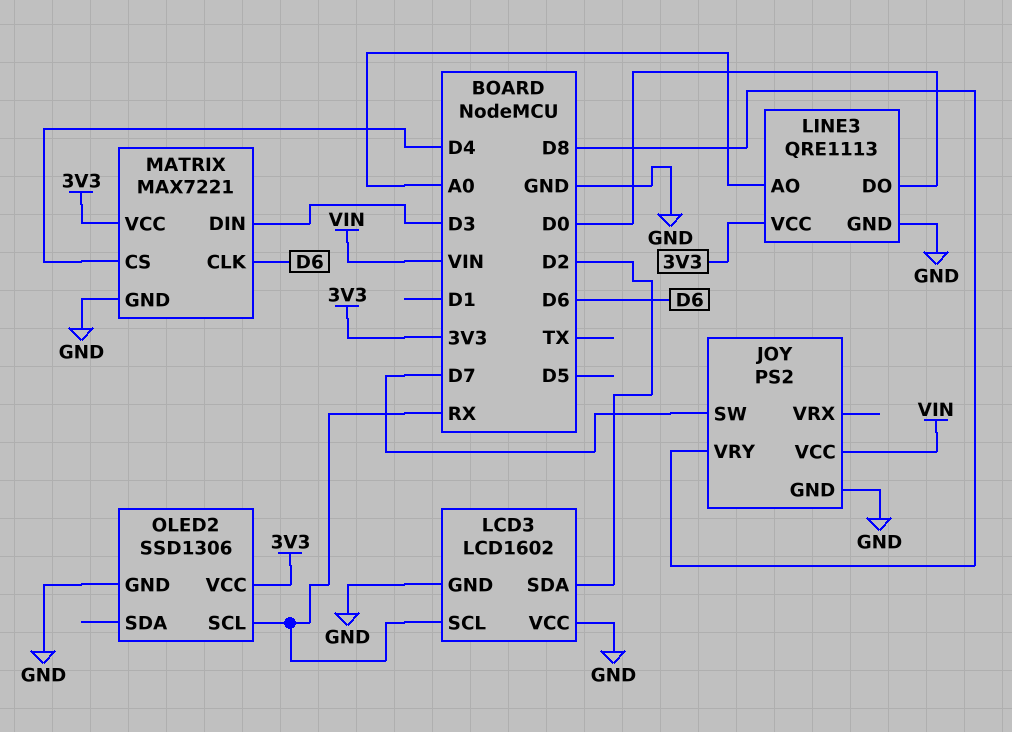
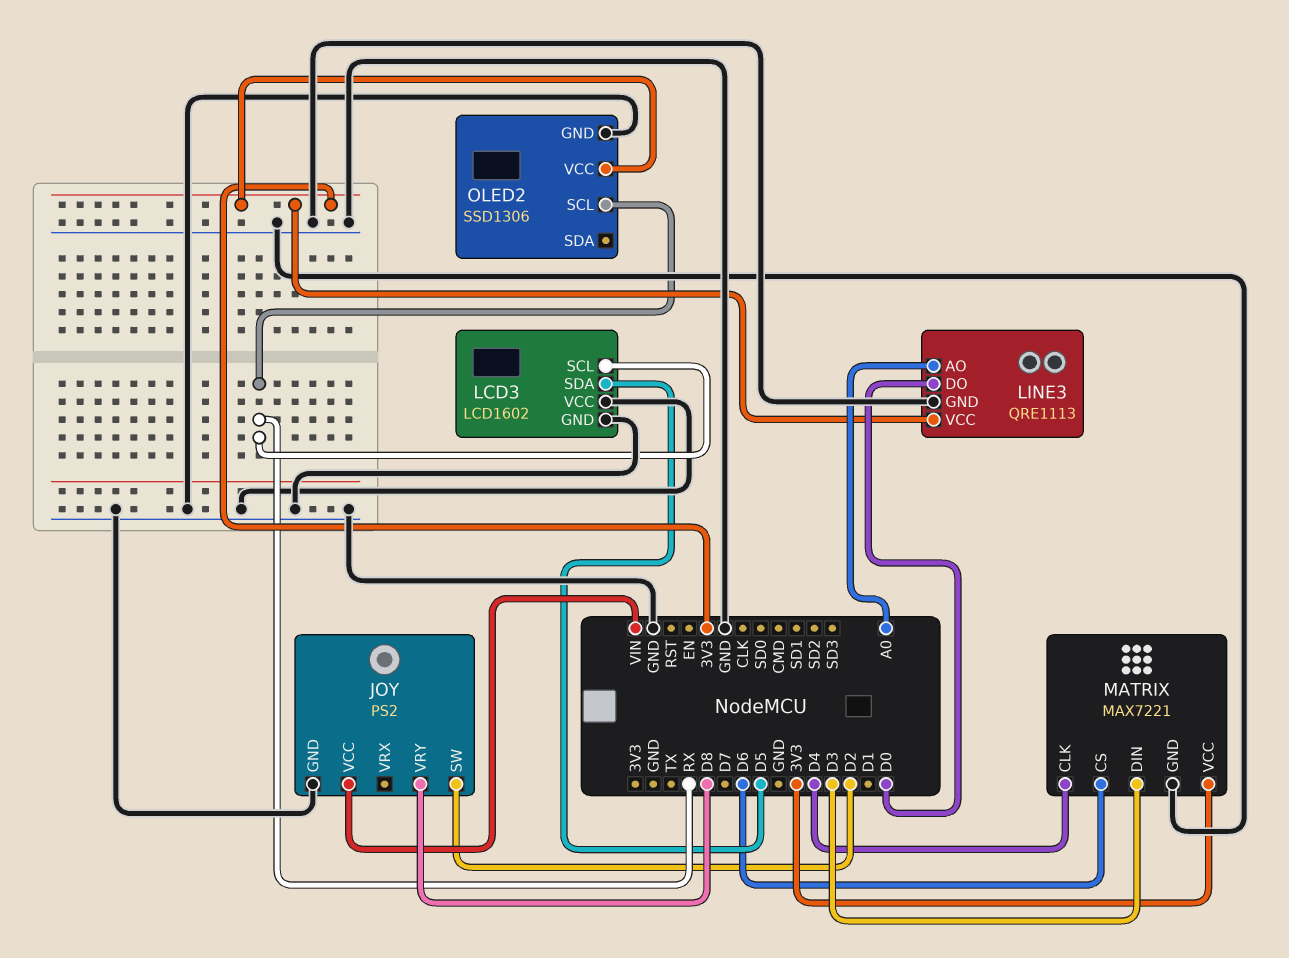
JOY pin SW: D7 -> D2
LCD3 pin SDA: D2 -> D5
MATRIX pin CLK: D6 -> D4
MATRIX pin CS: D4 -> D6

